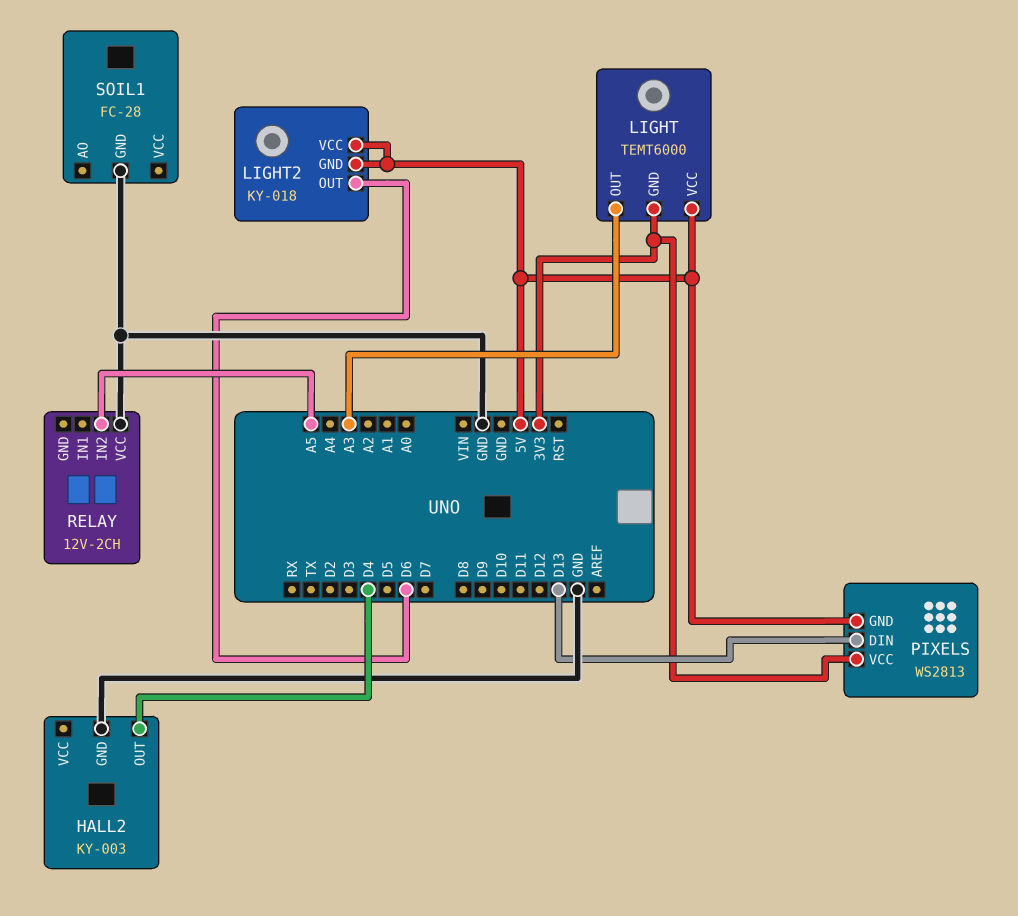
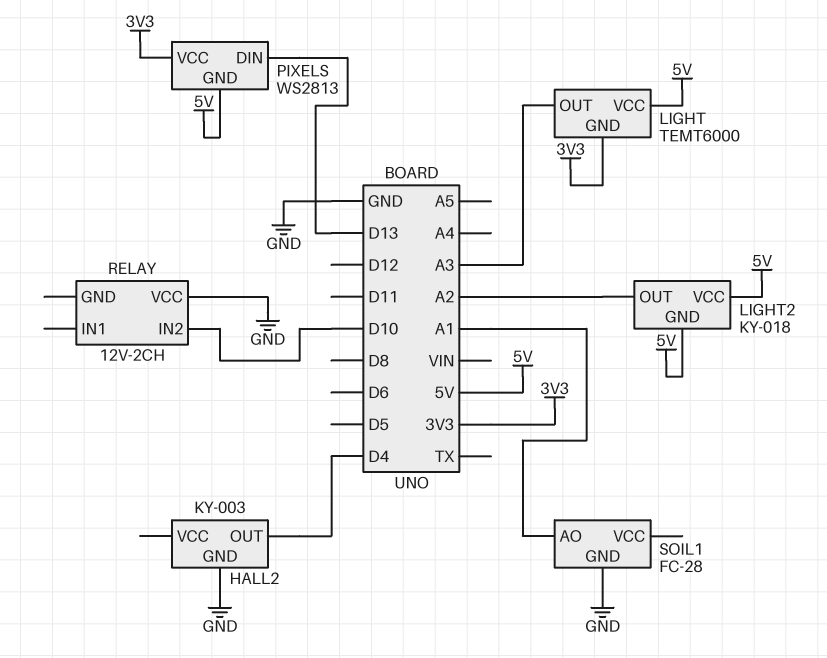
LIGHT2 pin OUT: D6 -> A2
RELAY pin IN2: A5 -> D10
SOIL1 pin AO: none -> A1

